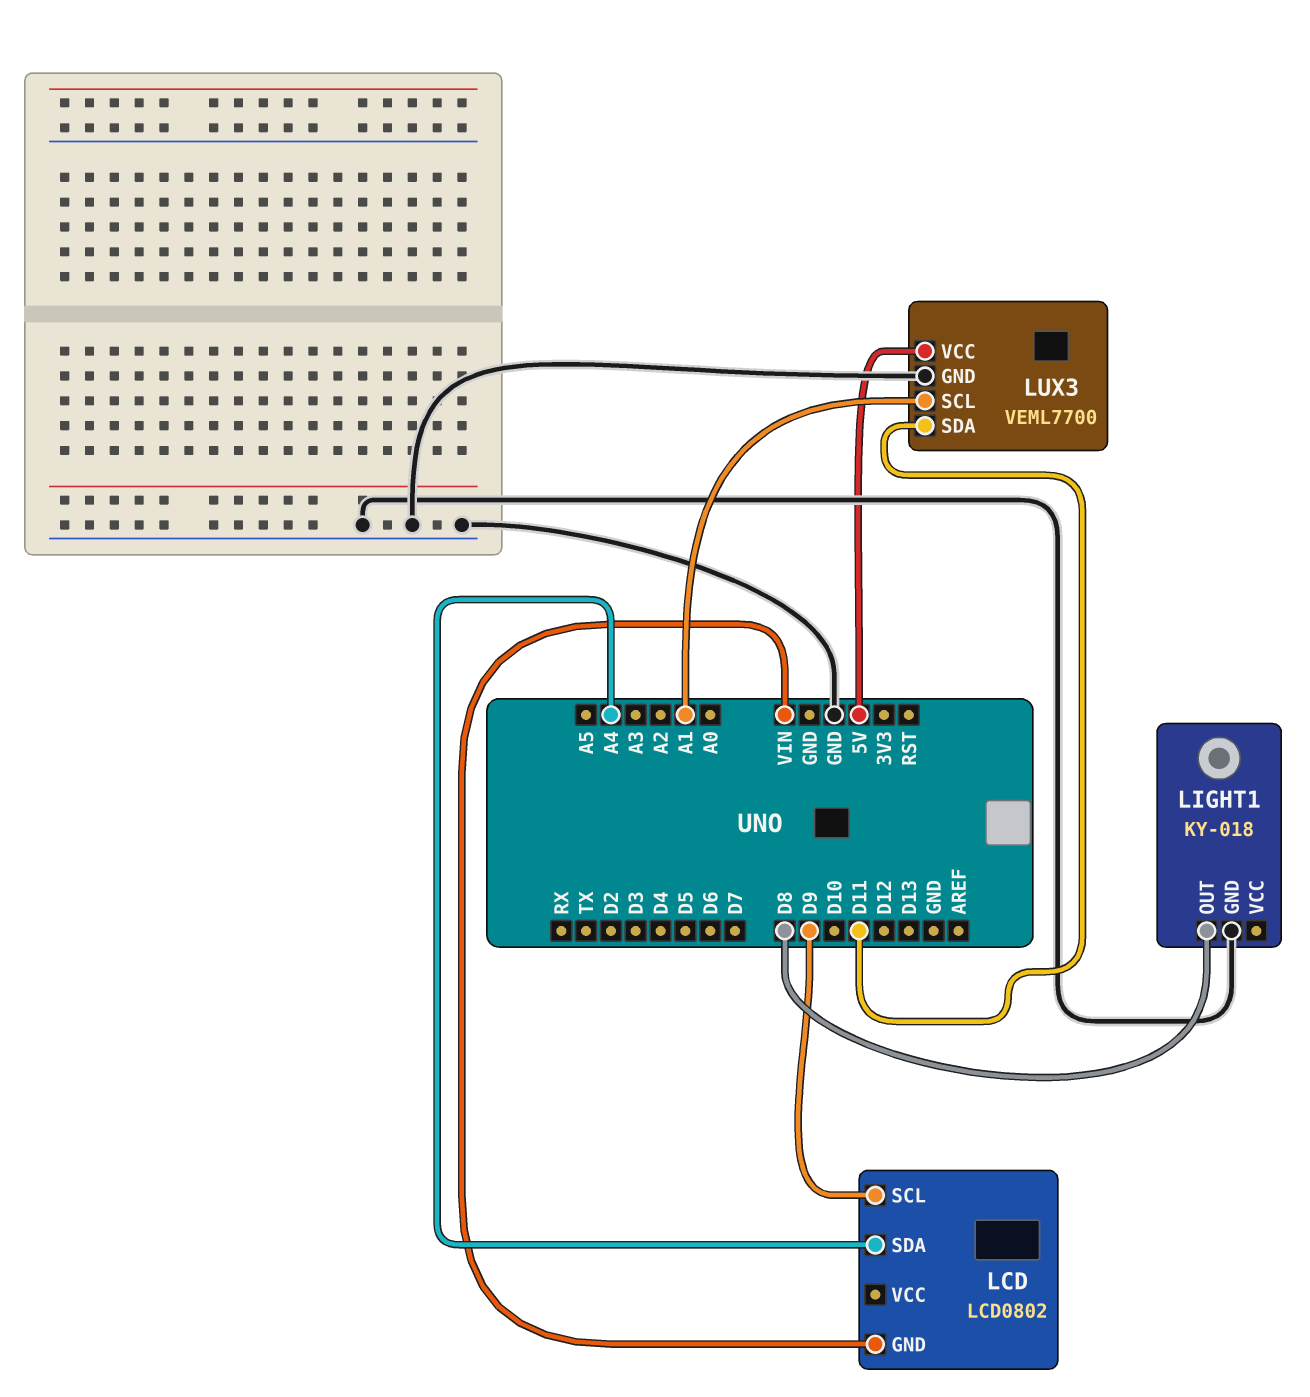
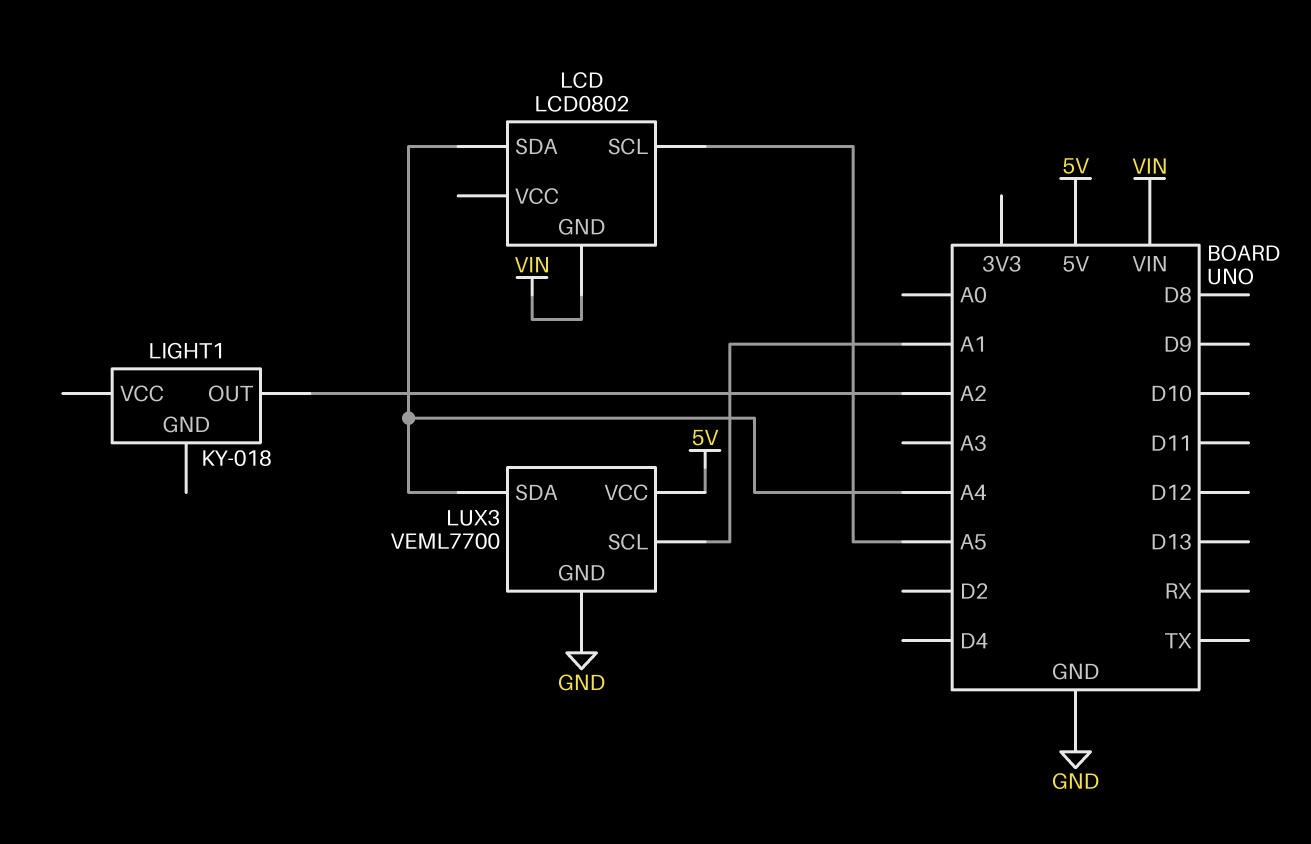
LCD pin SCL: D9 -> A5
LIGHT1 pin GND: GND -> none
LIGHT1 pin OUT: D8 -> A2
LUX3 pin SDA: D11 -> A4

